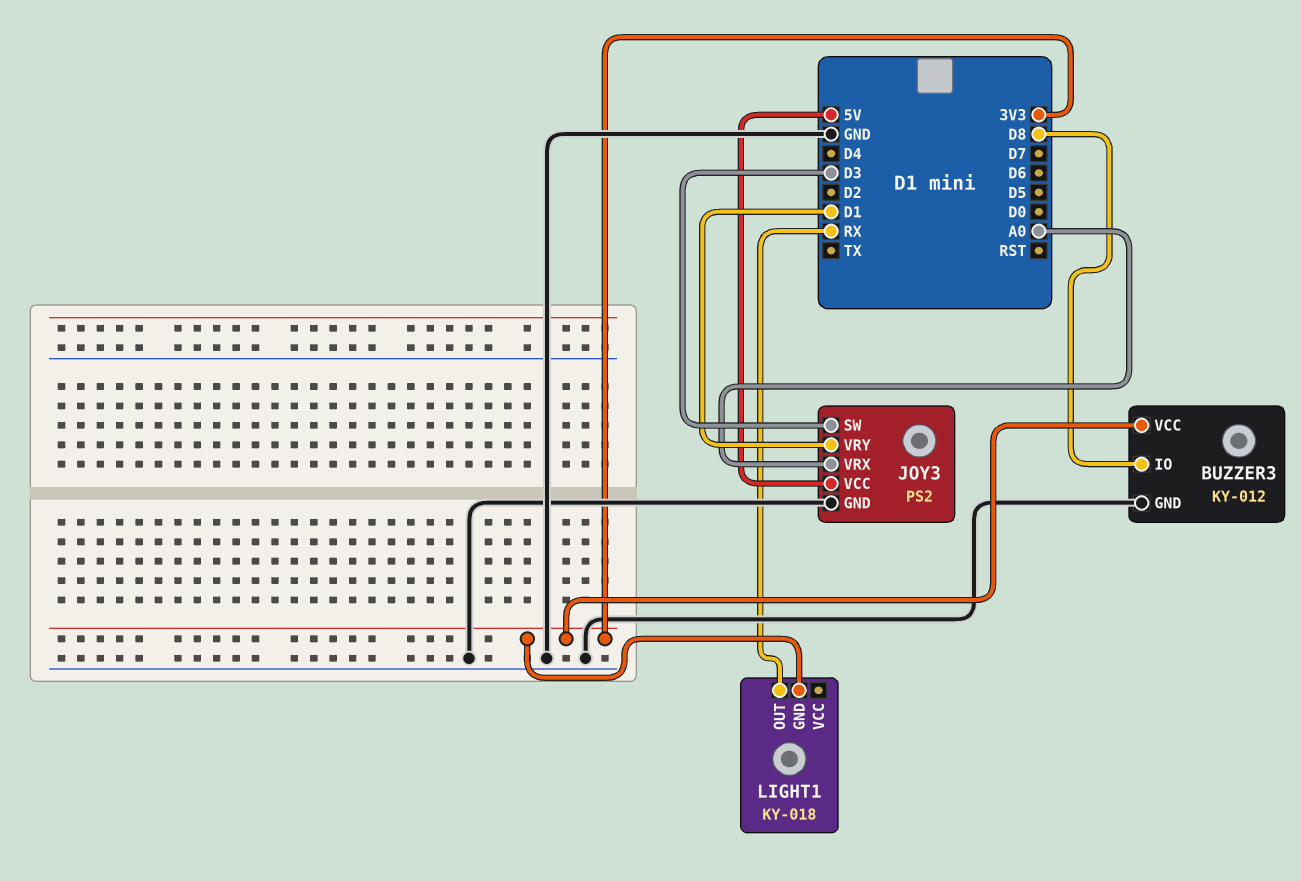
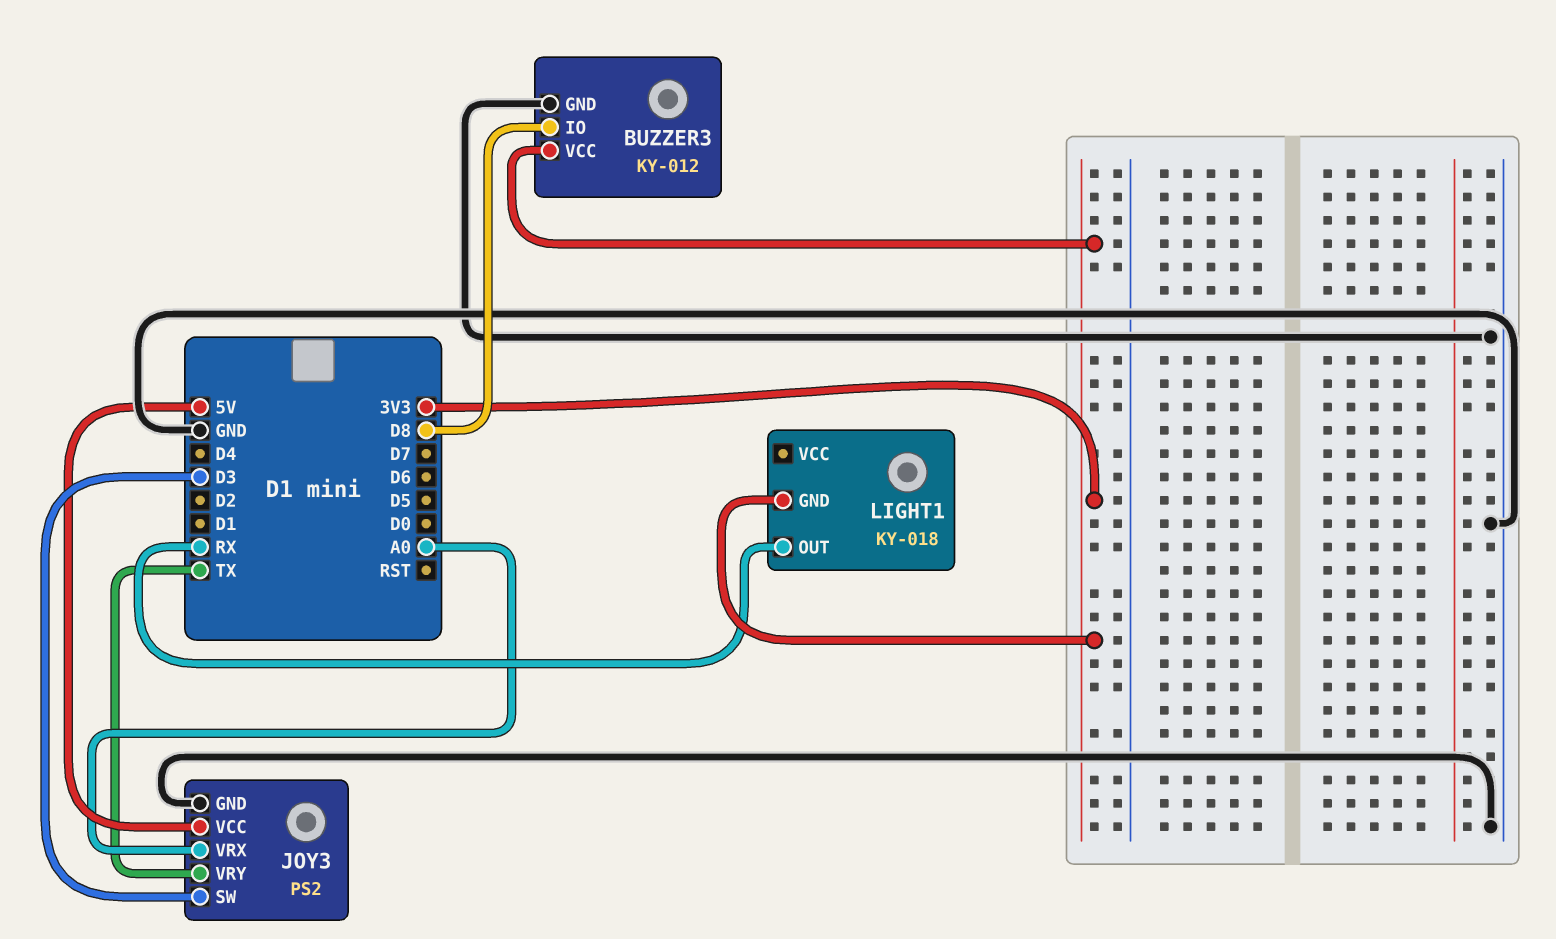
JOY3 pin VRY: D1 -> TX

